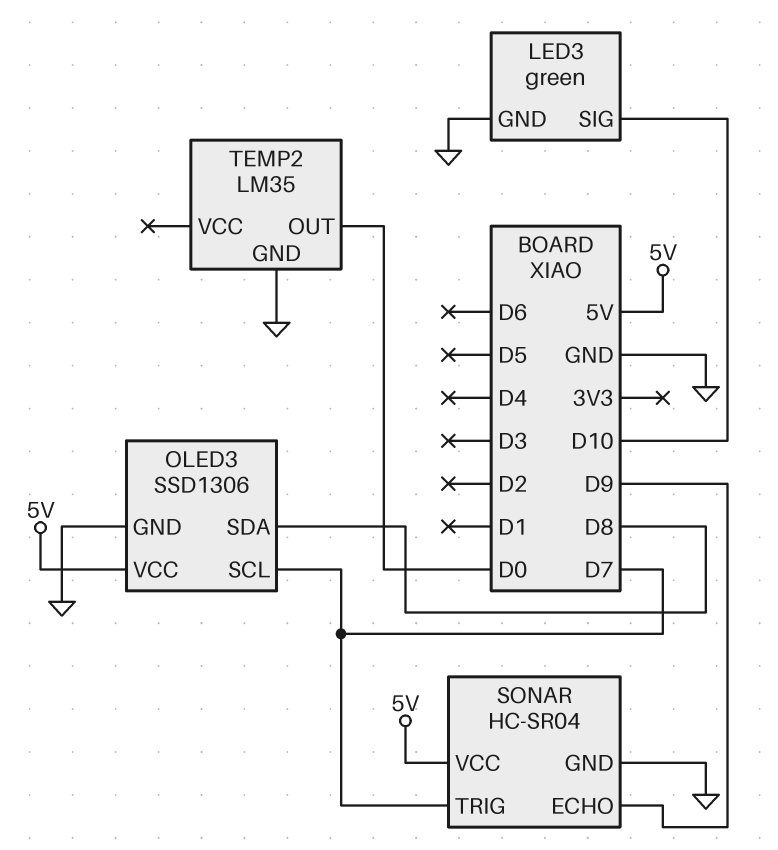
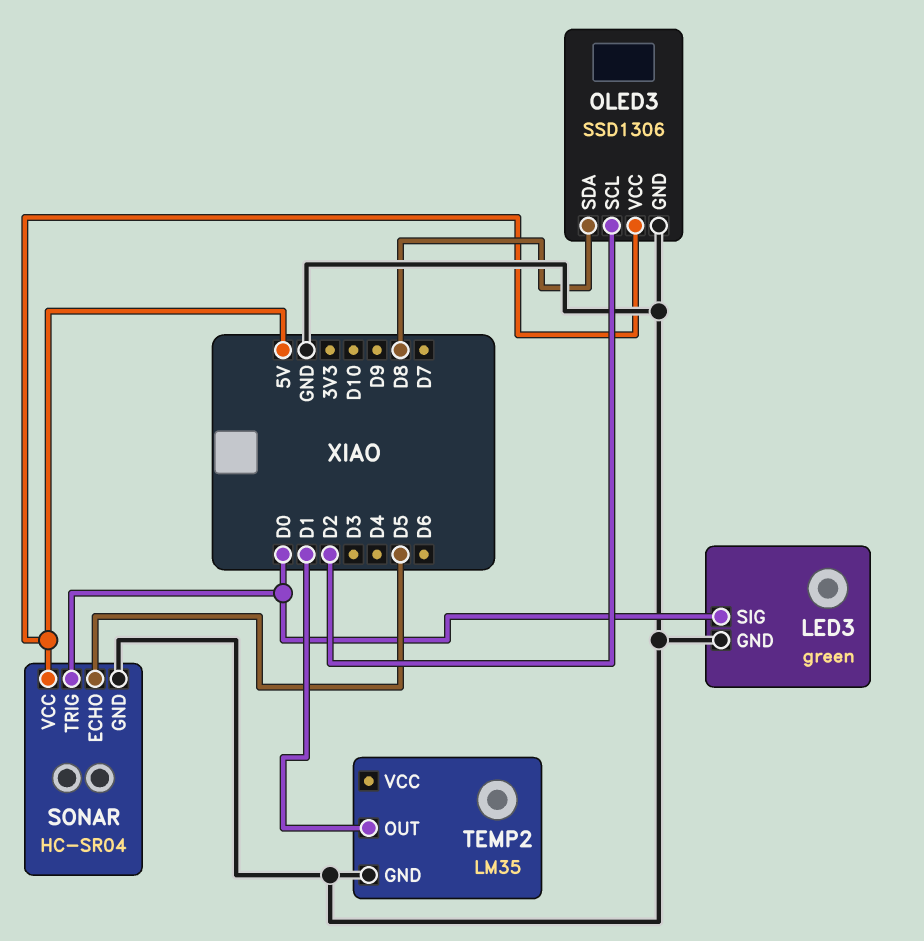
LED3 pin SIG: D10 -> D0
OLED3 pin SCL: D7 -> D2
SONAR pin ECHO: D9 -> D5
SONAR pin TRIG: D7 -> D0
TEMP2 pin OUT: D0 -> D1

